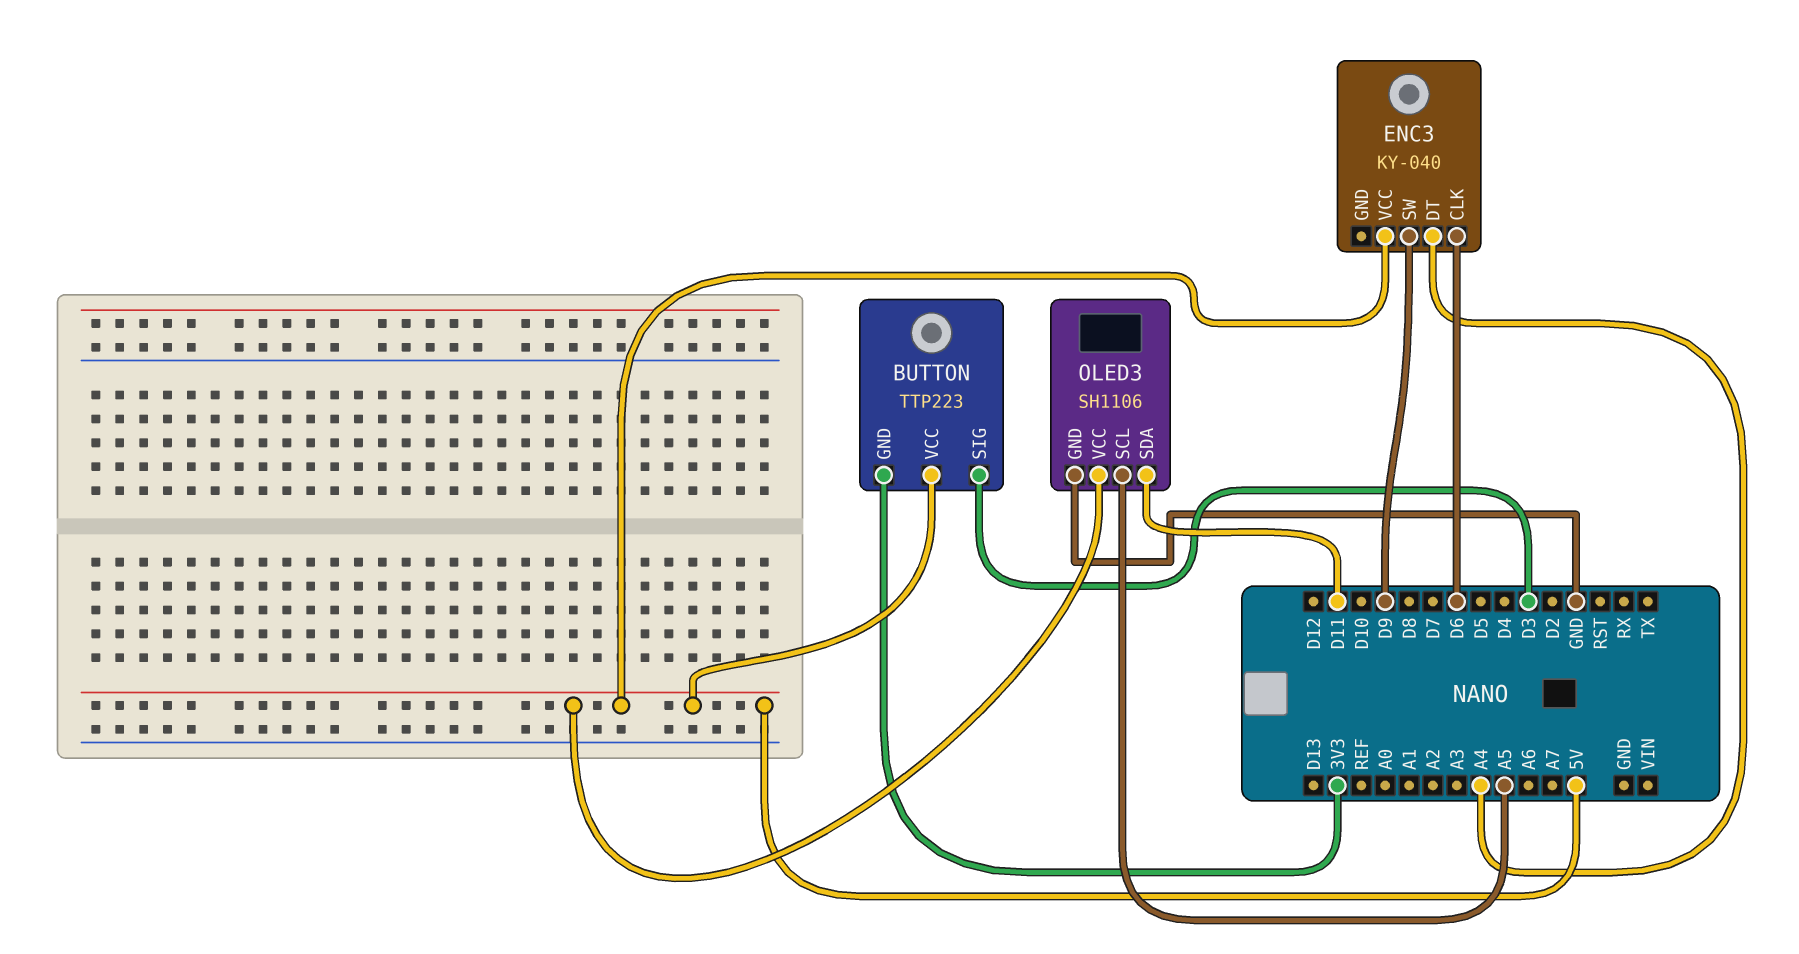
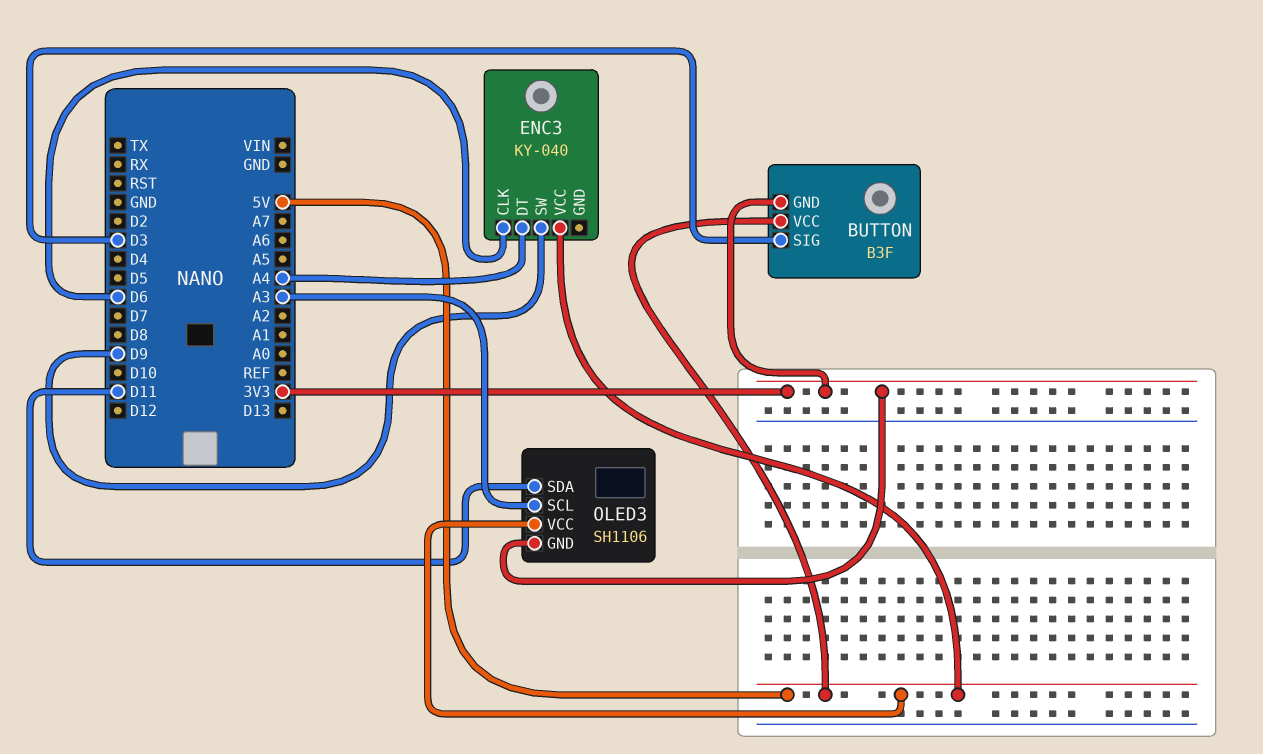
BUTTON: TTP223 -> B3F
OLED3 pin GND: GND -> 3V3
OLED3 pin SCL: A5 -> A3

